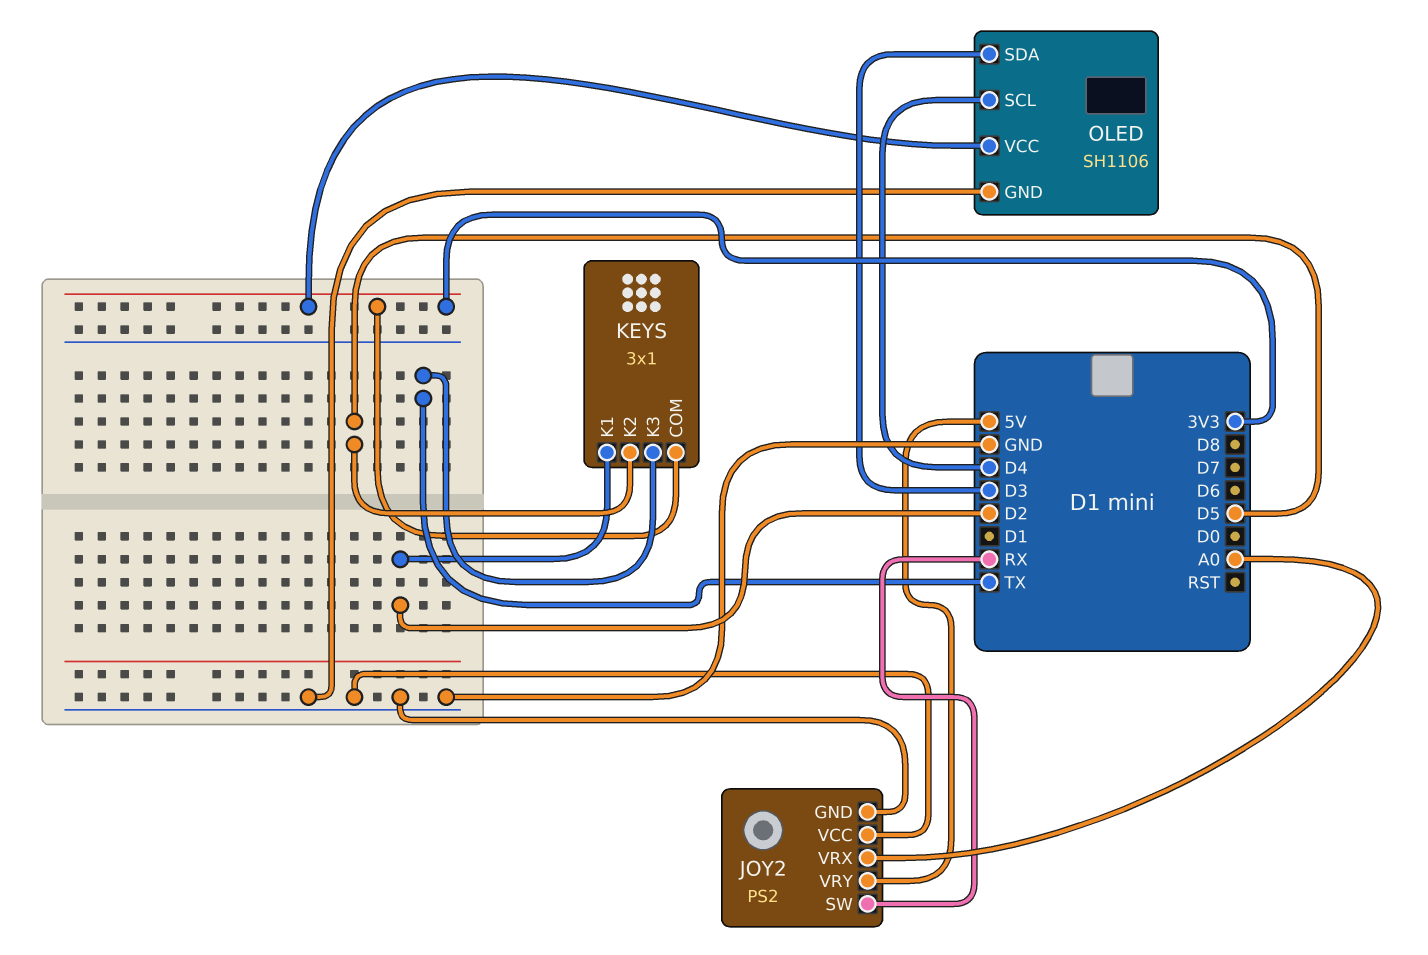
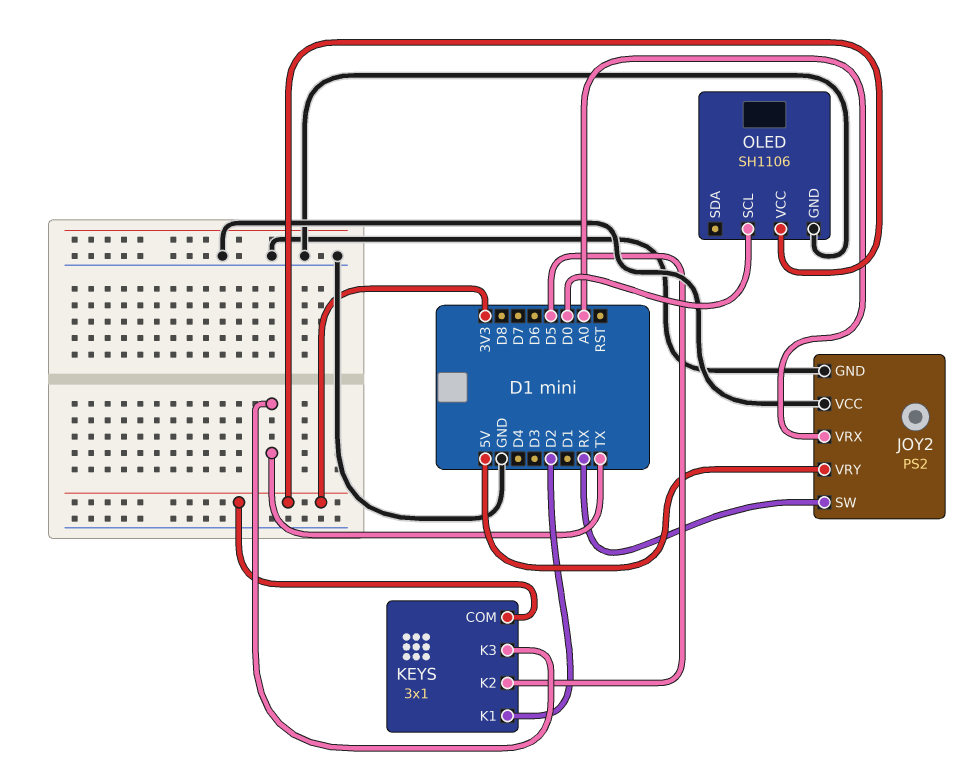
OLED pin SCL: D4 -> D0
OLED pin SDA: D3 -> none

